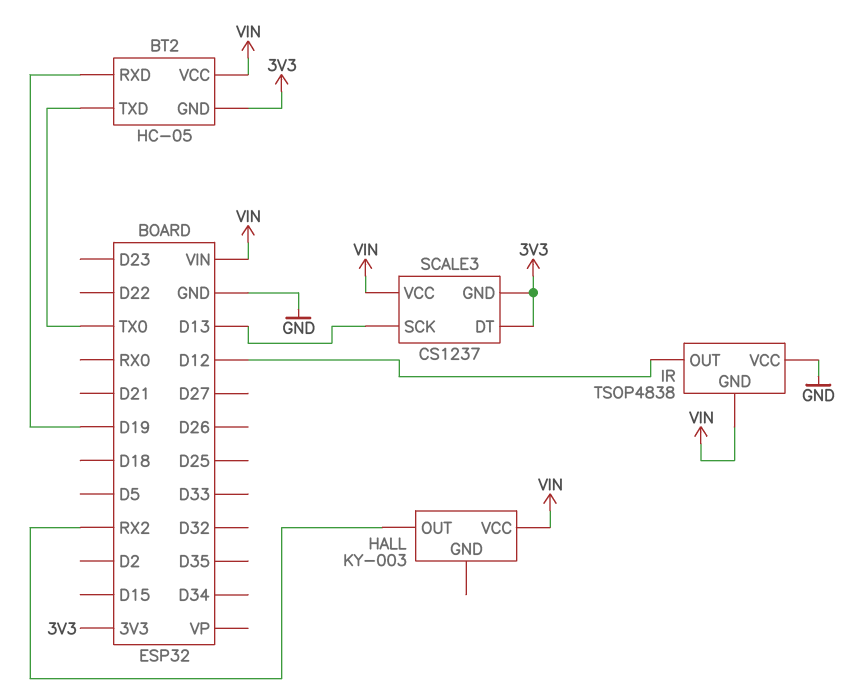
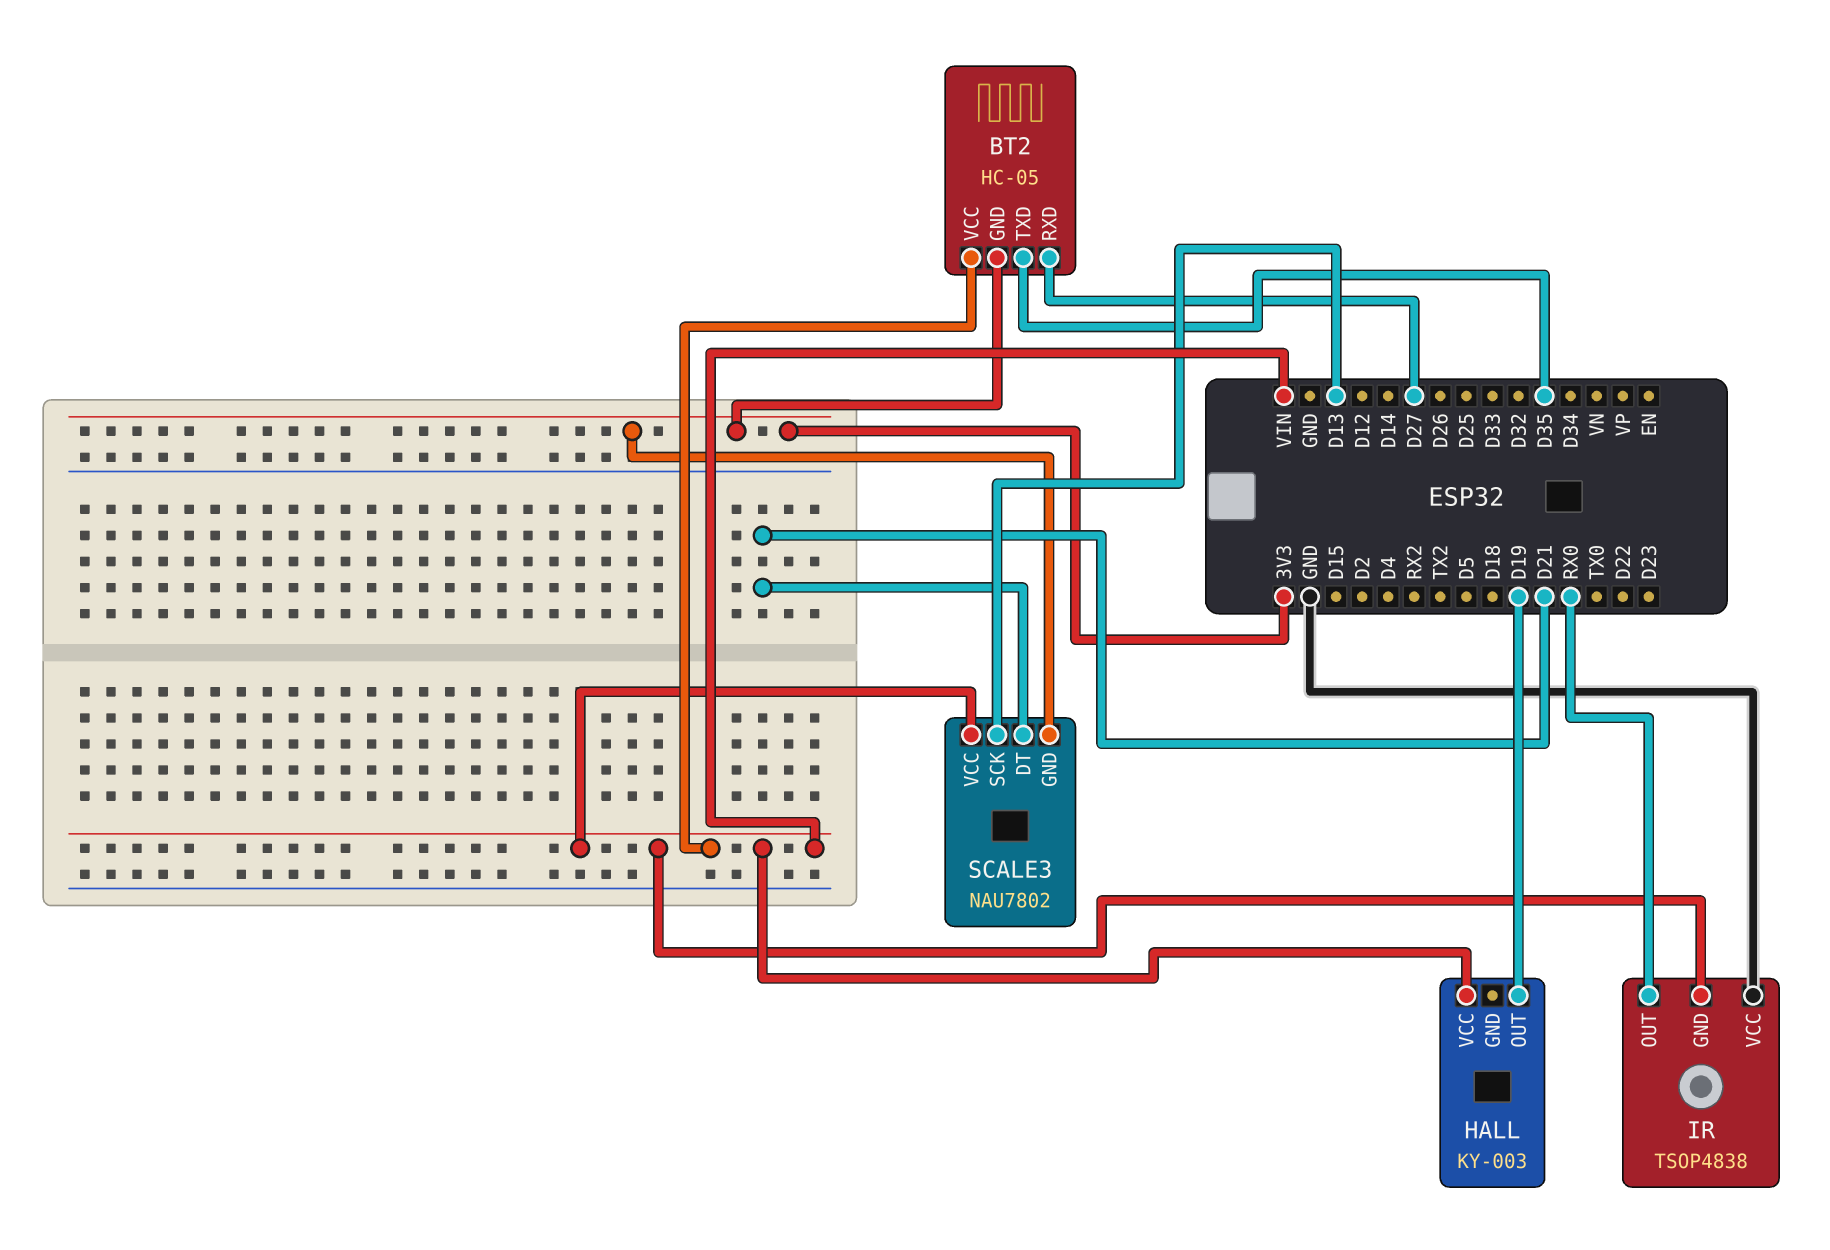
BT2 pin RXD: D19 -> D27
BT2 pin TXD: TX0 -> D35
HALL pin OUT: RX2 -> D19
IR pin OUT: D12 -> RX0
SCALE3: CS1237 -> NAU7802
SCALE3 pin DT: 3V3 -> D21

